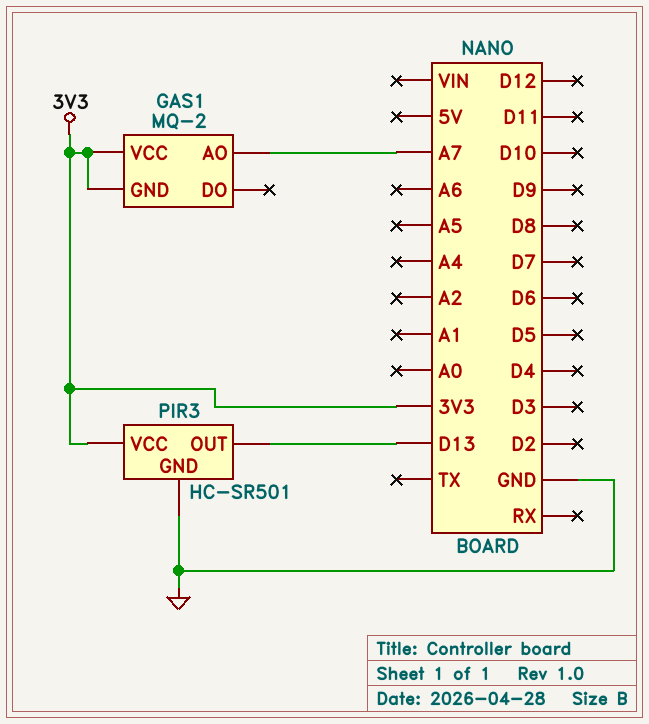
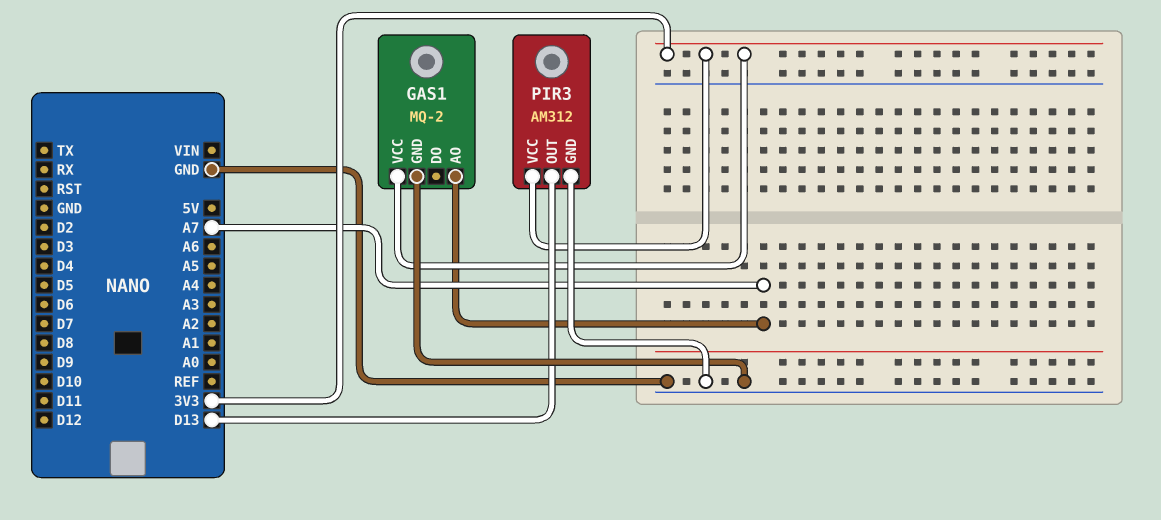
GAS1 pin GND: 3V3 -> GND
PIR3: HC-SR501 -> AM312

